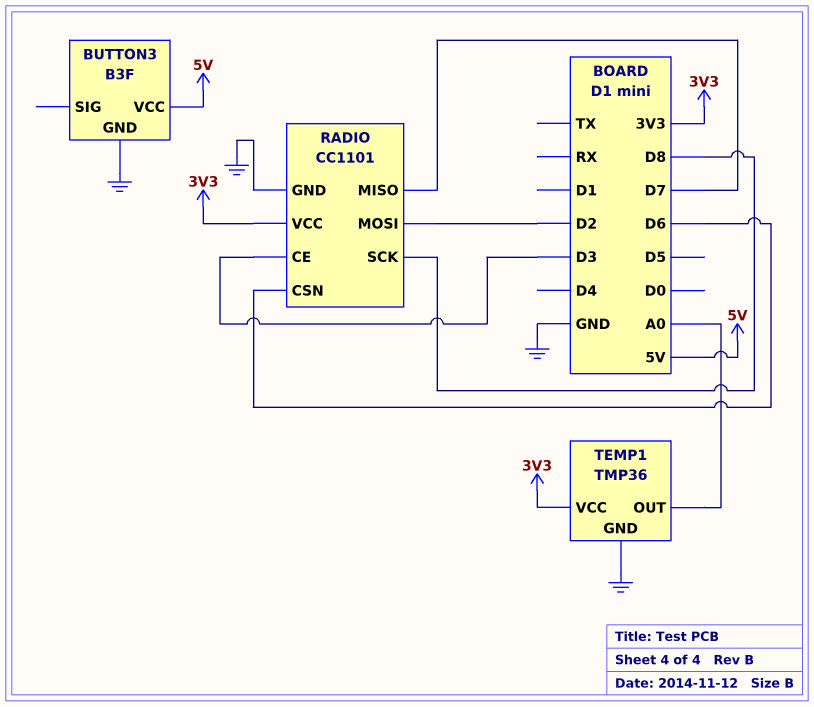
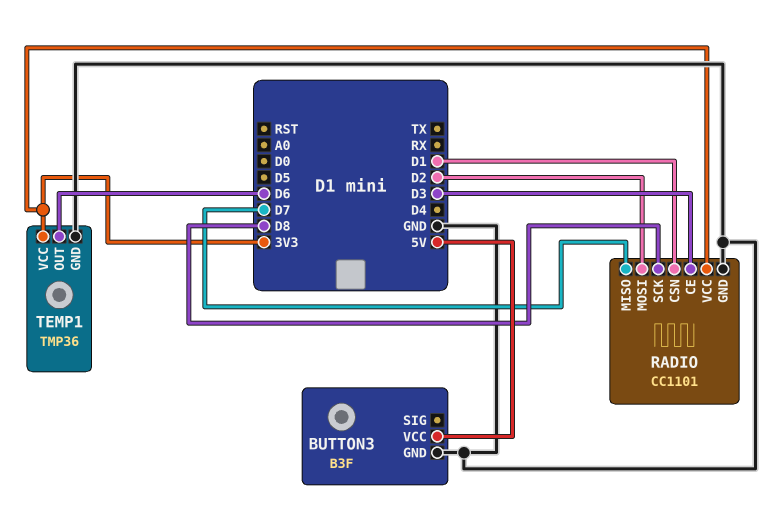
RADIO pin CSN: D6 -> D1
TEMP1 pin OUT: A0 -> D6

